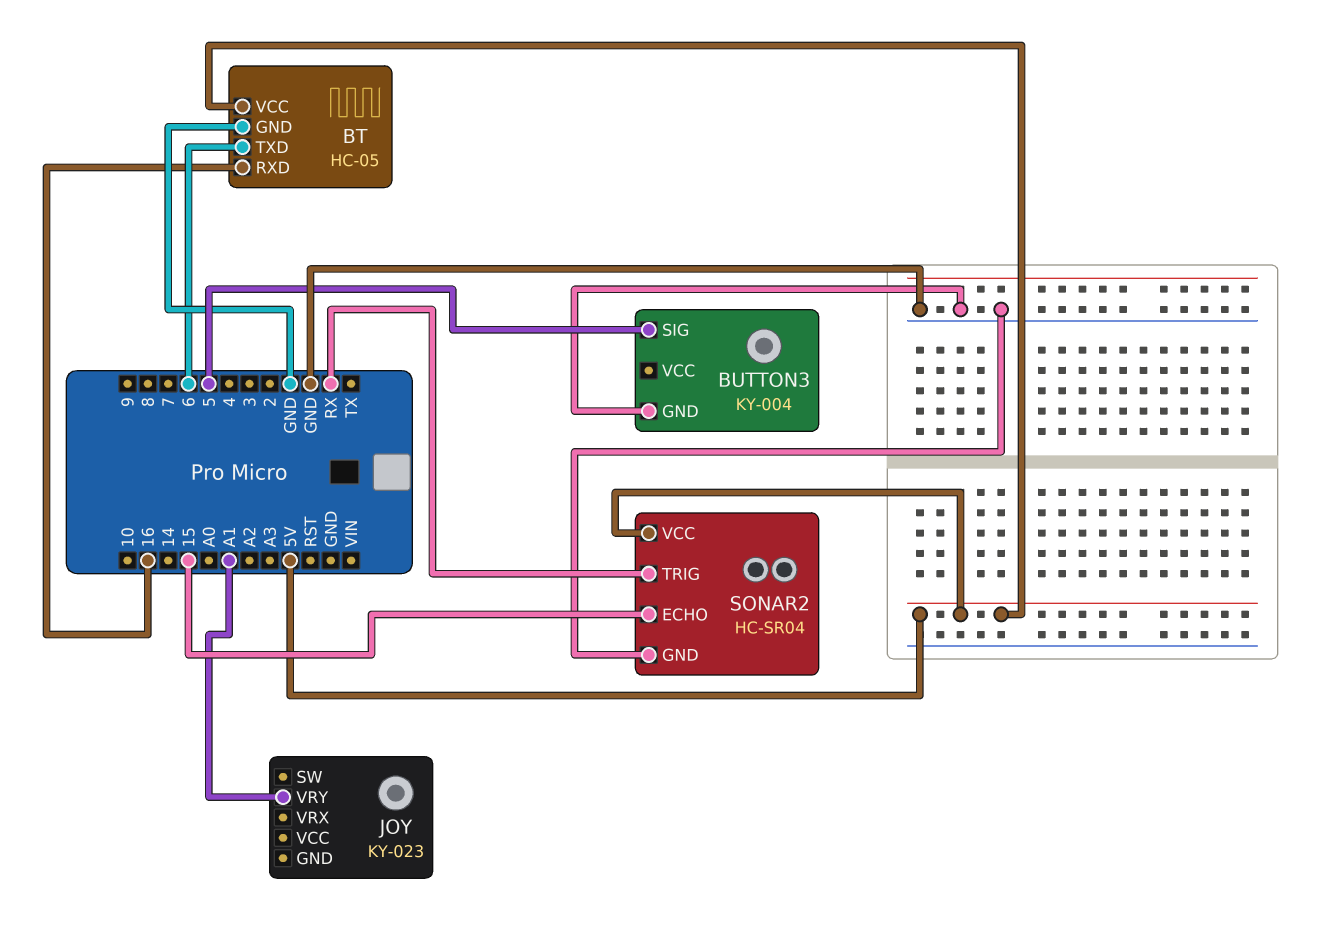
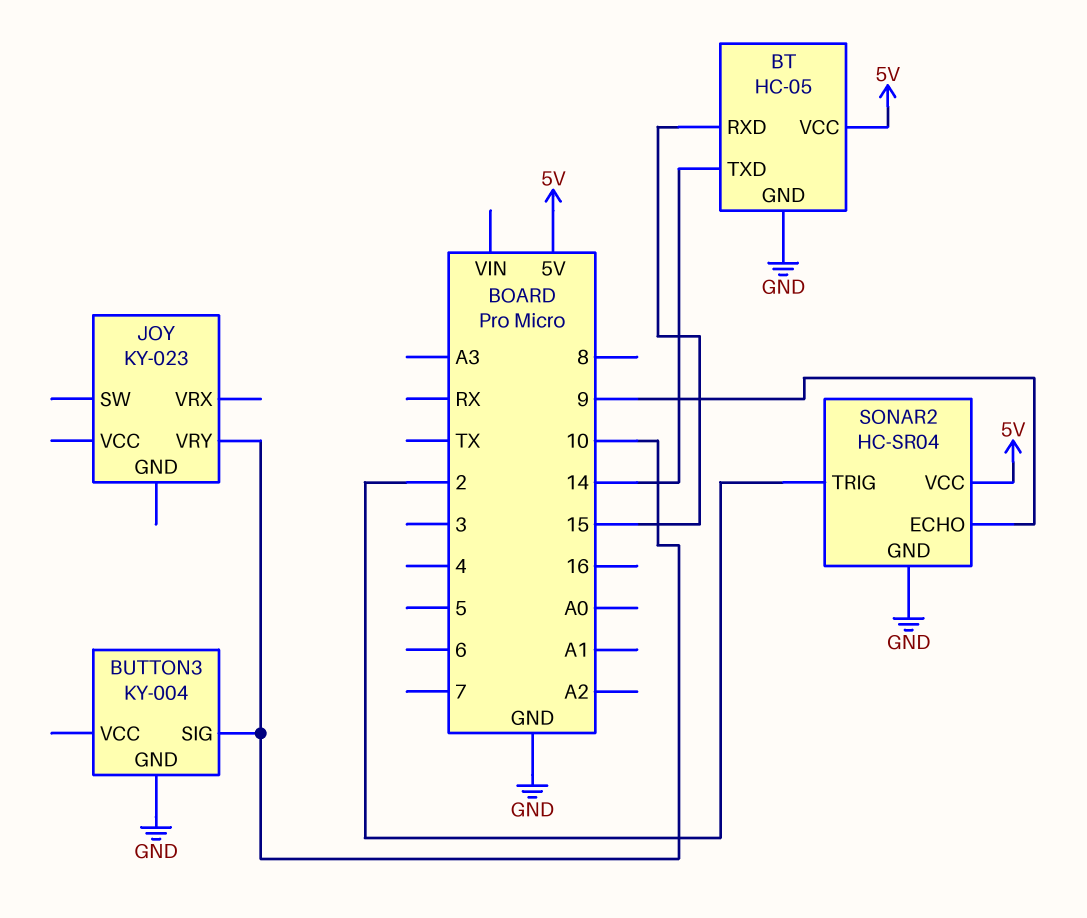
BT pin RXD: 16 -> 15
BT pin TXD: 6 -> 14
BUTTON3 pin SIG: 5 -> 10
JOY pin VRY: A1 -> 10
SONAR2 pin ECHO: 15 -> 9
SONAR2 pin TRIG: RX -> 2

